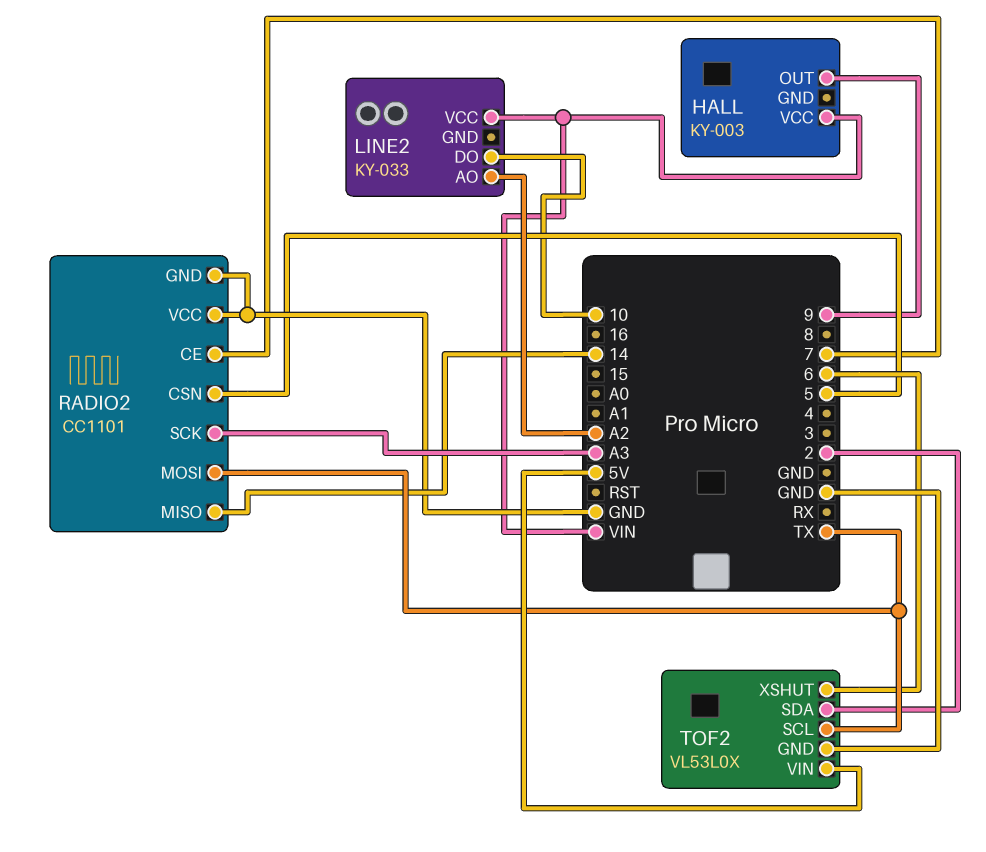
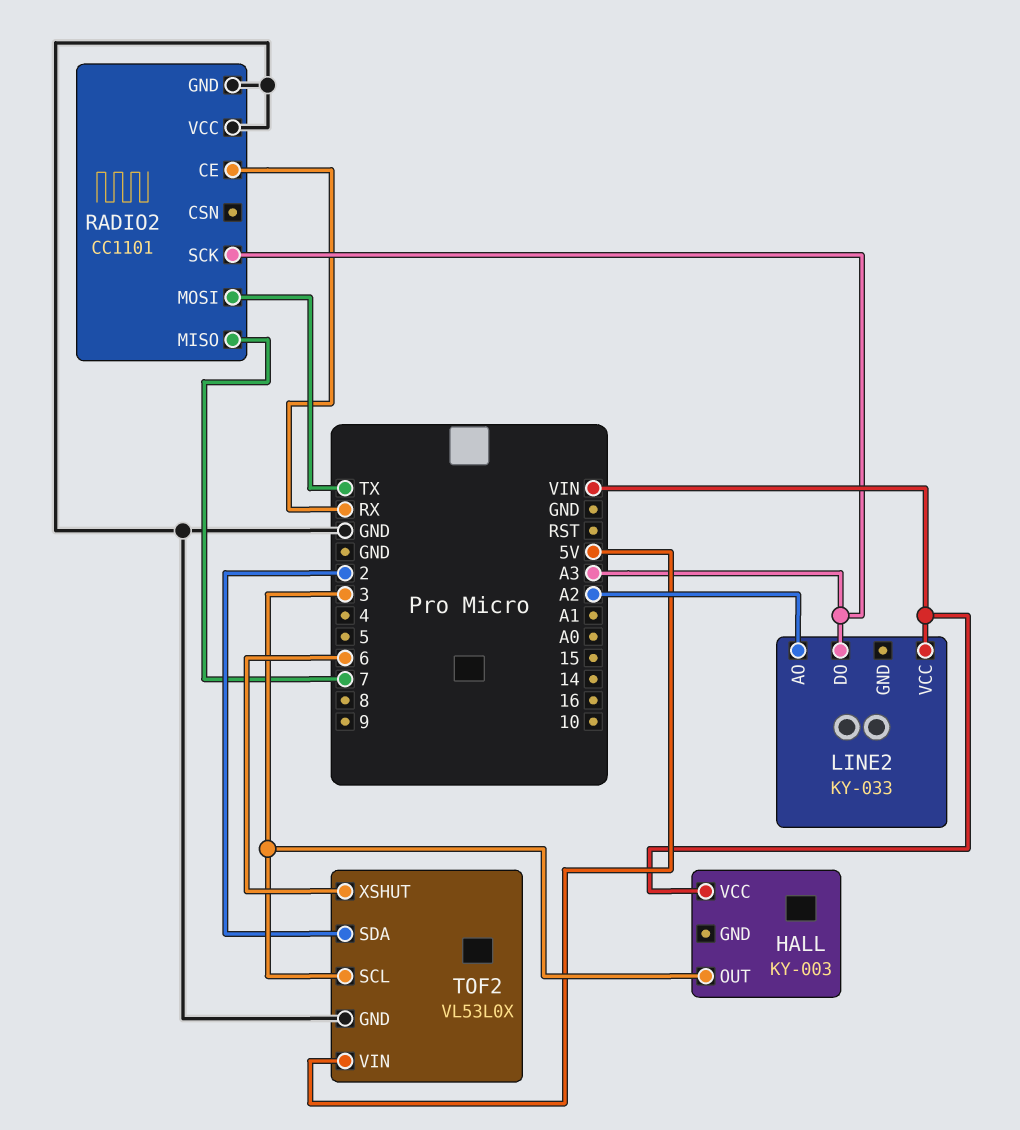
HALL pin OUT: 9 -> 3
LINE2 pin DO: 10 -> A3
RADIO2 pin CE: 7 -> RX
RADIO2 pin CSN: 5 -> none
RADIO2 pin MISO: 14 -> 7
TOF2 pin SCL: TX -> 3

